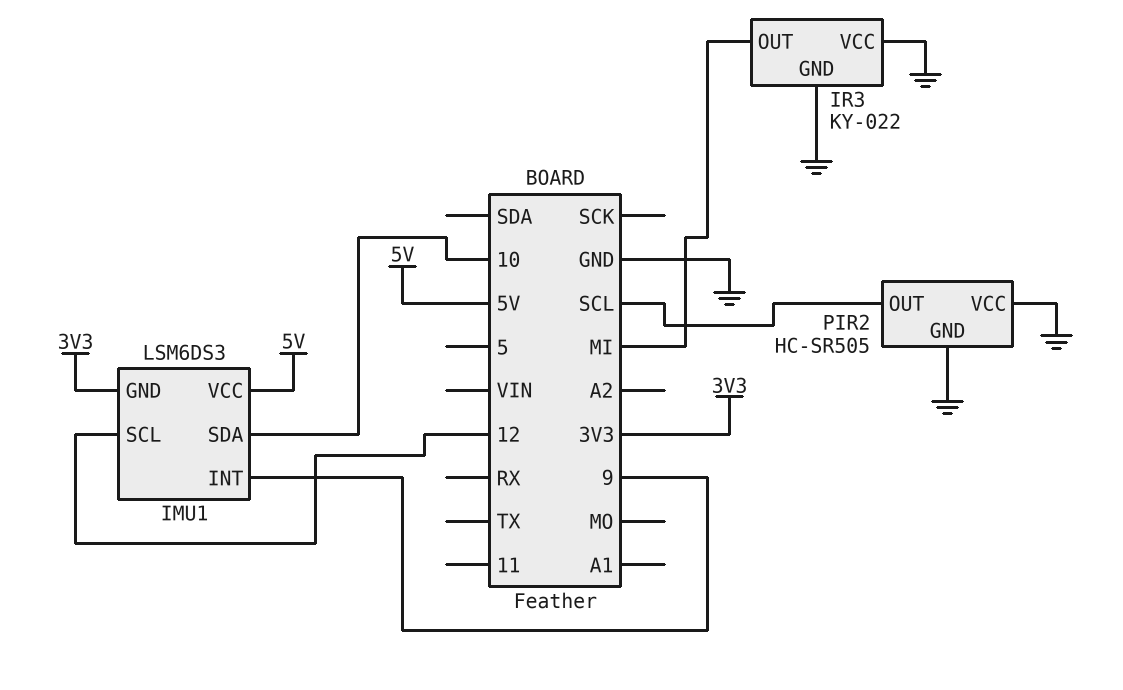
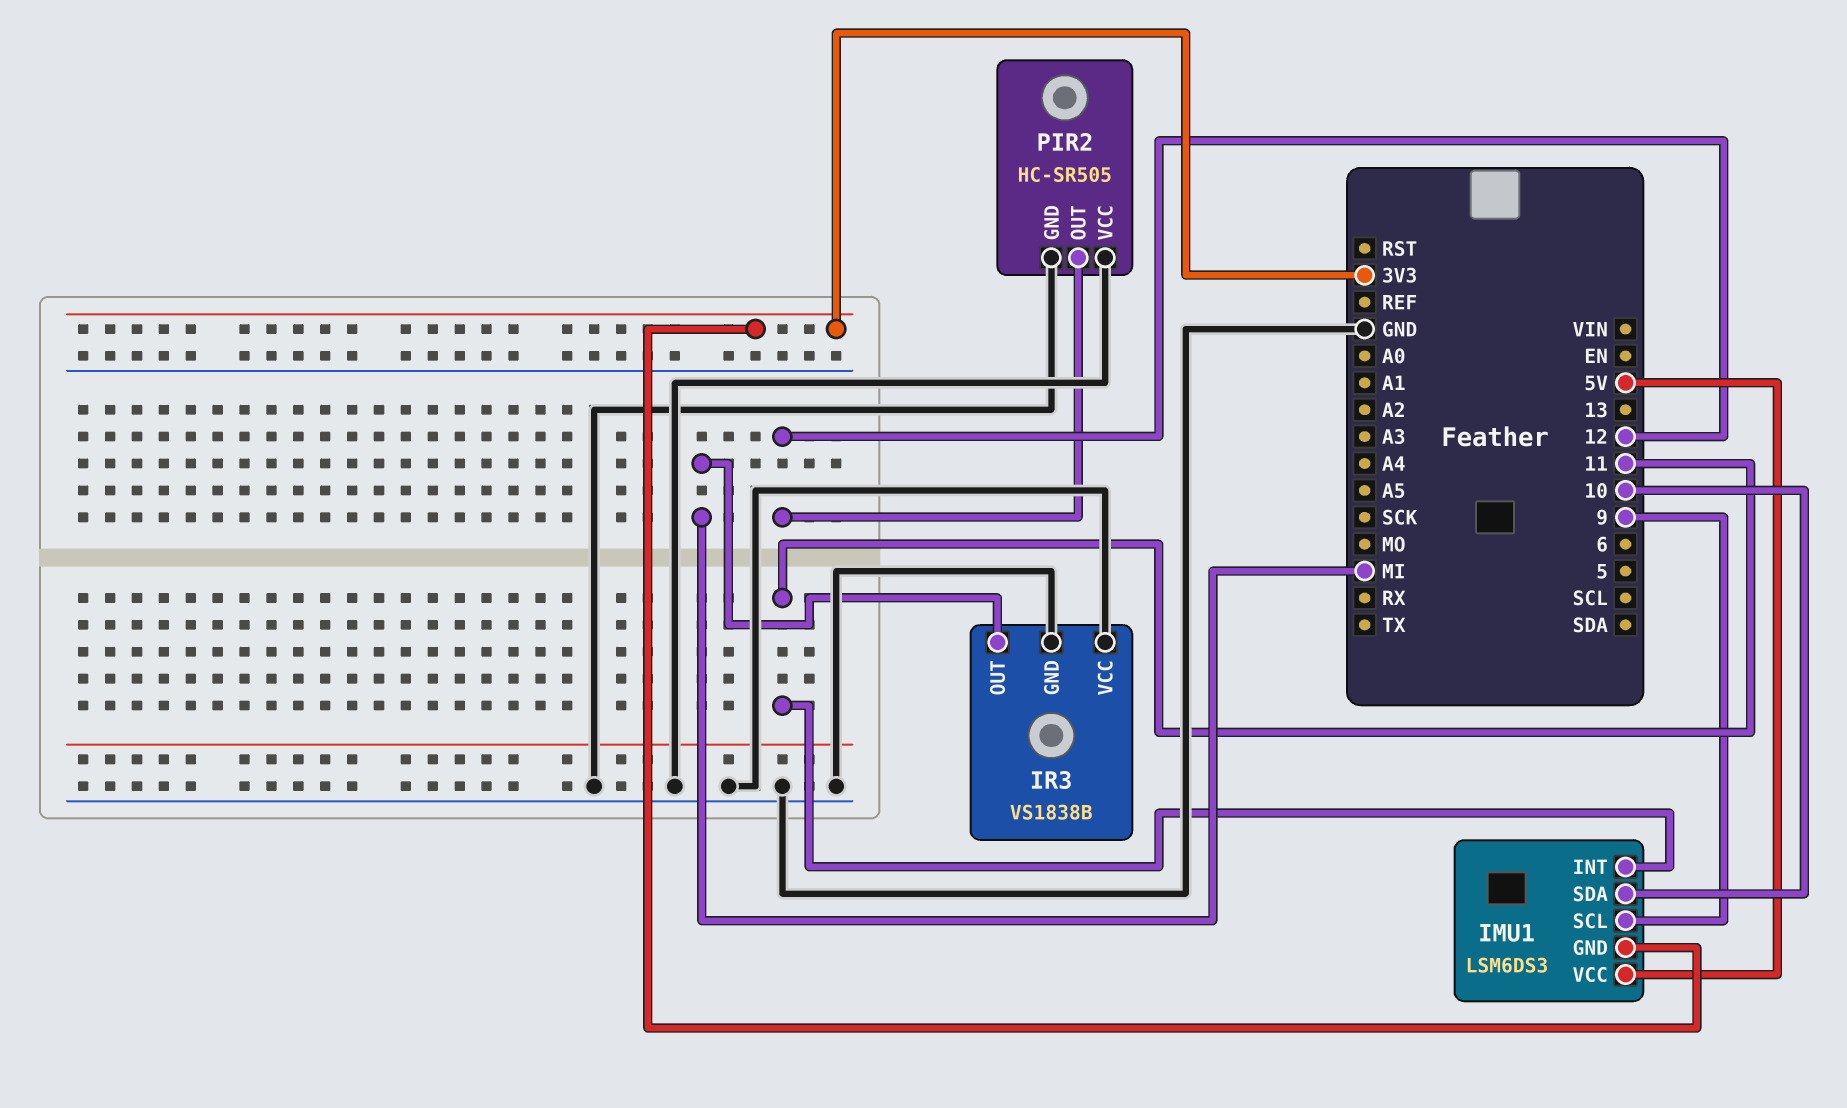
IMU1 pin INT: 9 -> 11
IMU1 pin SCL: 12 -> 9
IR3: KY-022 -> VS1838B
PIR2 pin OUT: SCL -> 12

